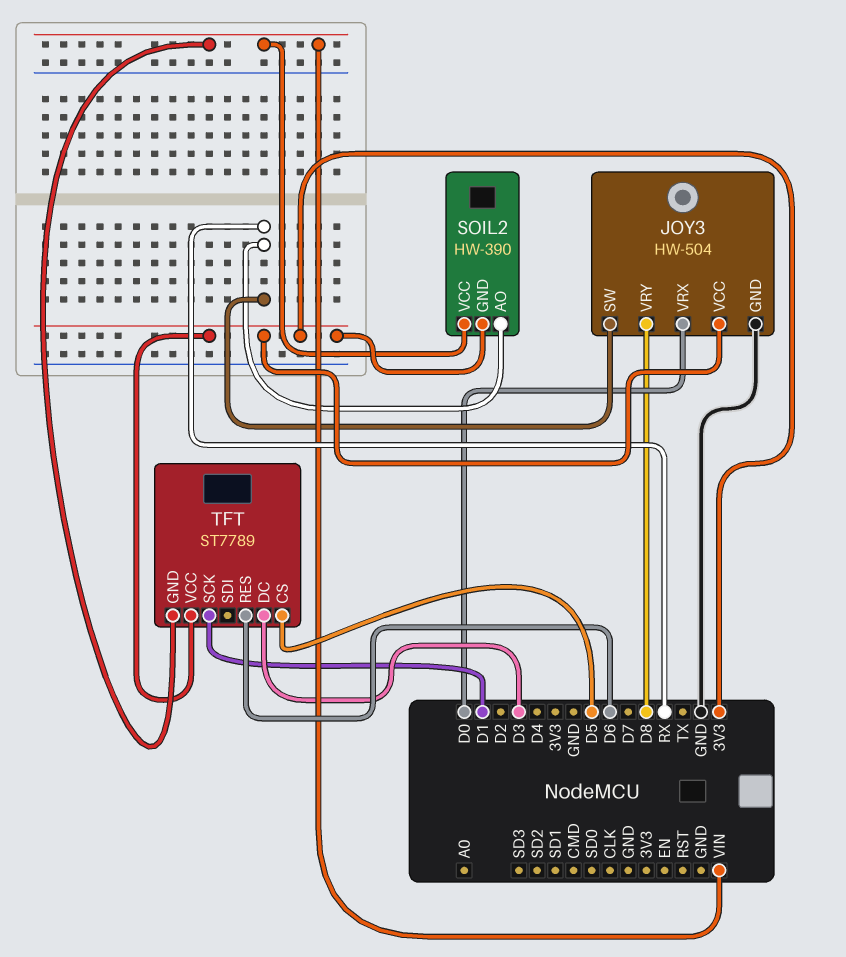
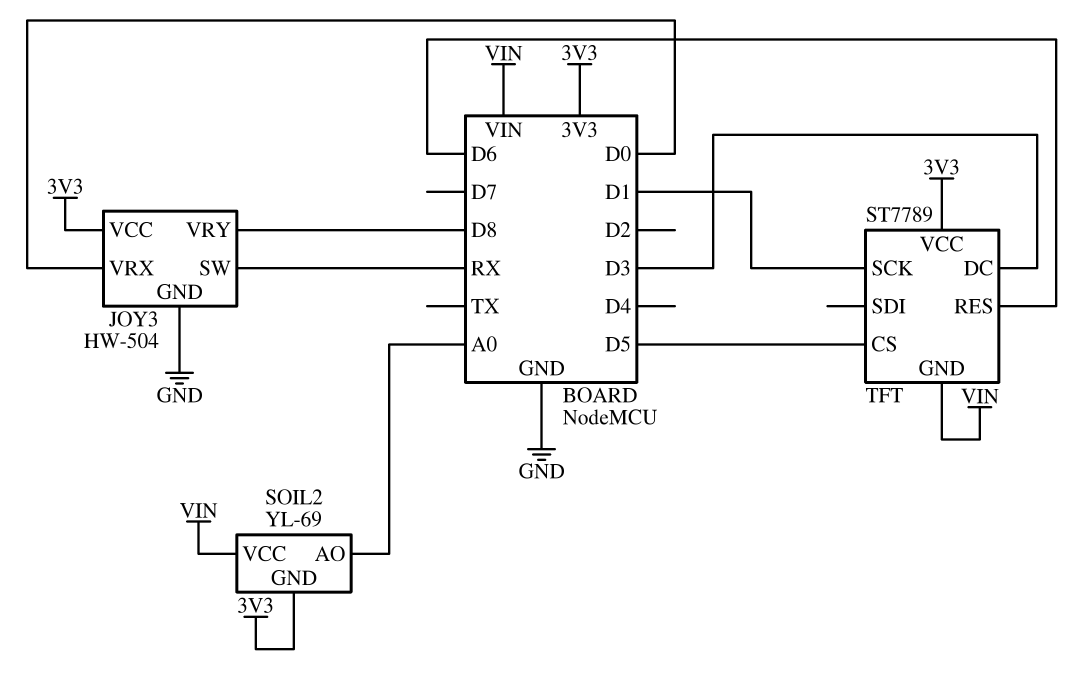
SOIL2: HW-390 -> YL-69
SOIL2 pin AO: RX -> A0

